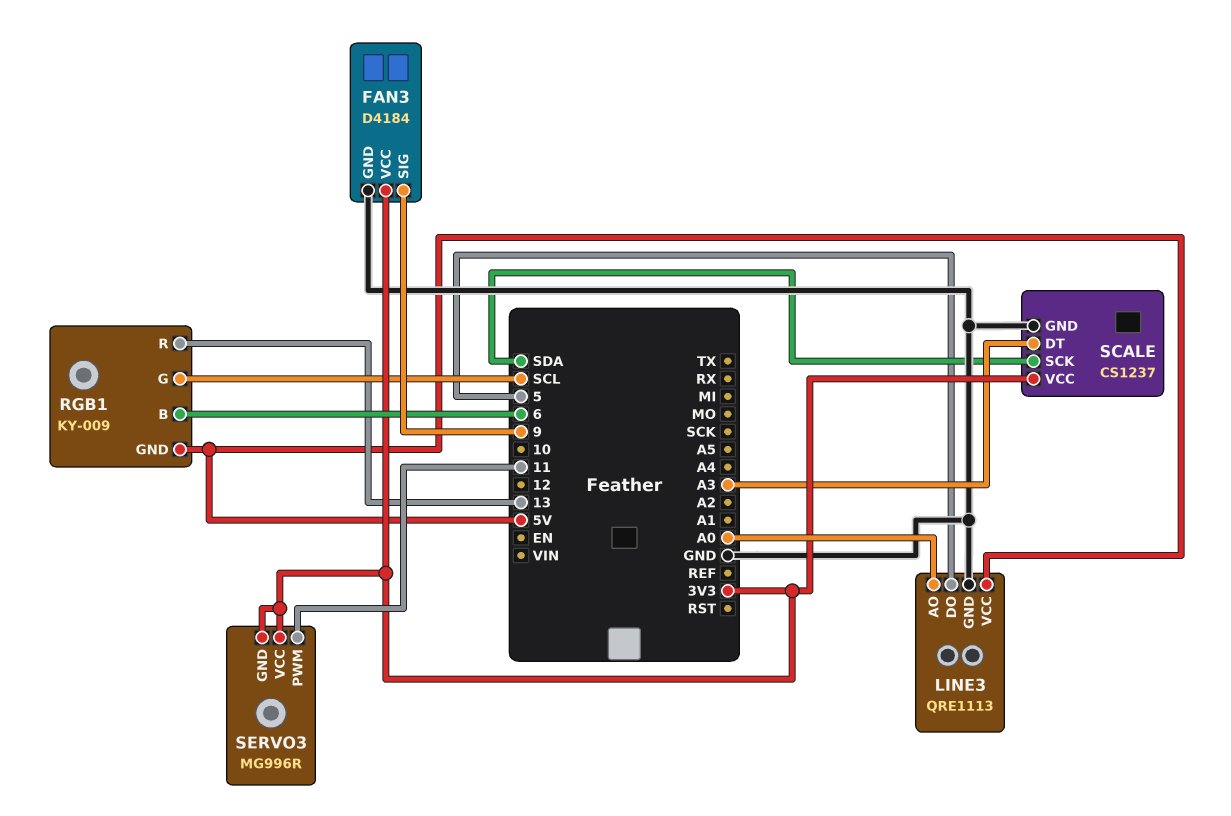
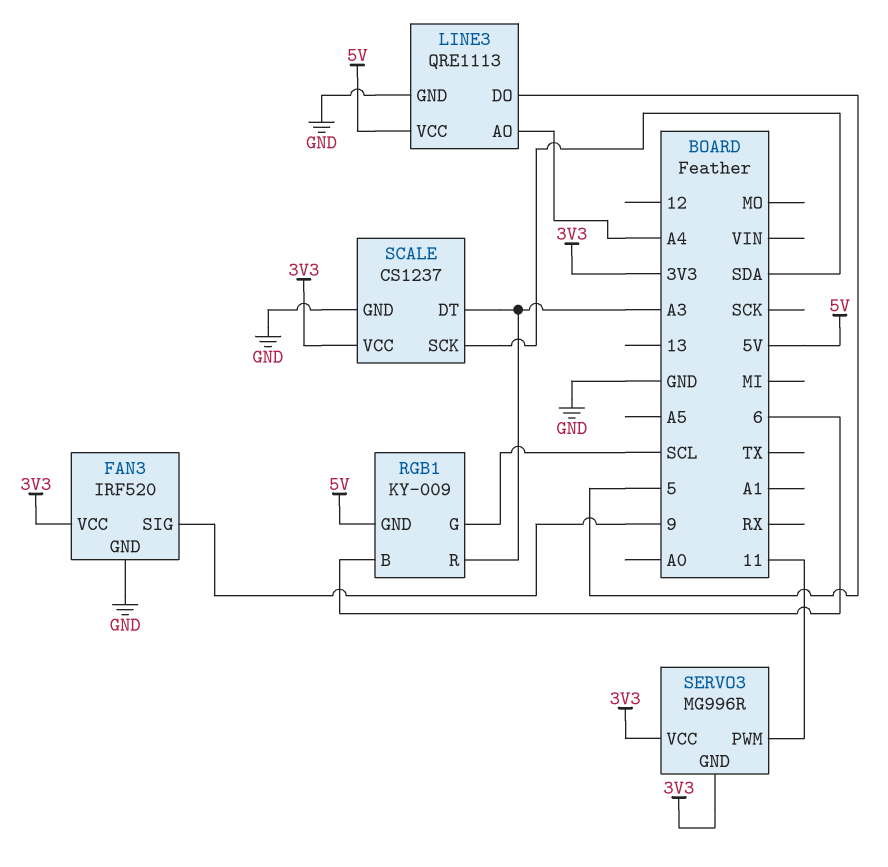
FAN3: D4184 -> IRF520
LINE3 pin AO: A0 -> A4
RGB1 pin R: 13 -> A3

